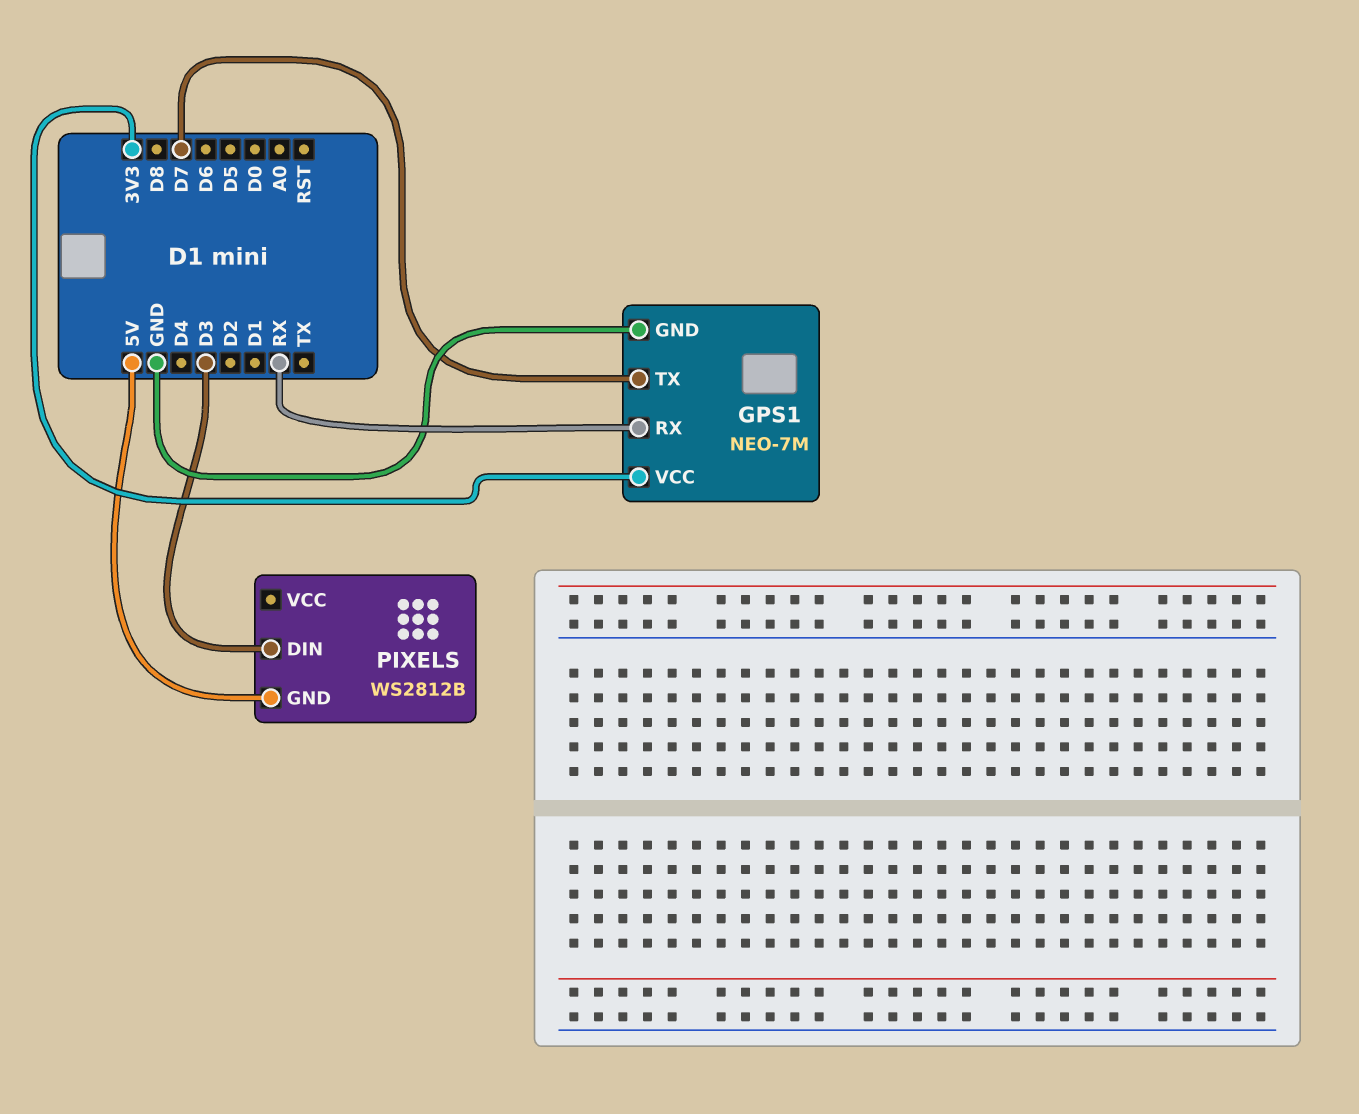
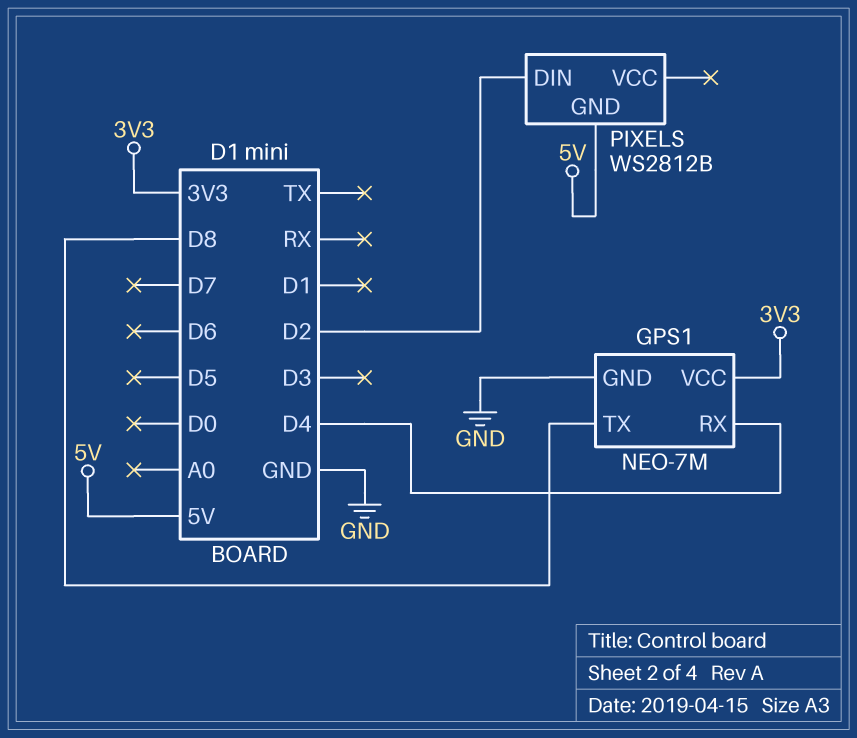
GPS1 pin RX: RX -> D4
GPS1 pin TX: D7 -> D8
PIXELS pin DIN: D3 -> D2

